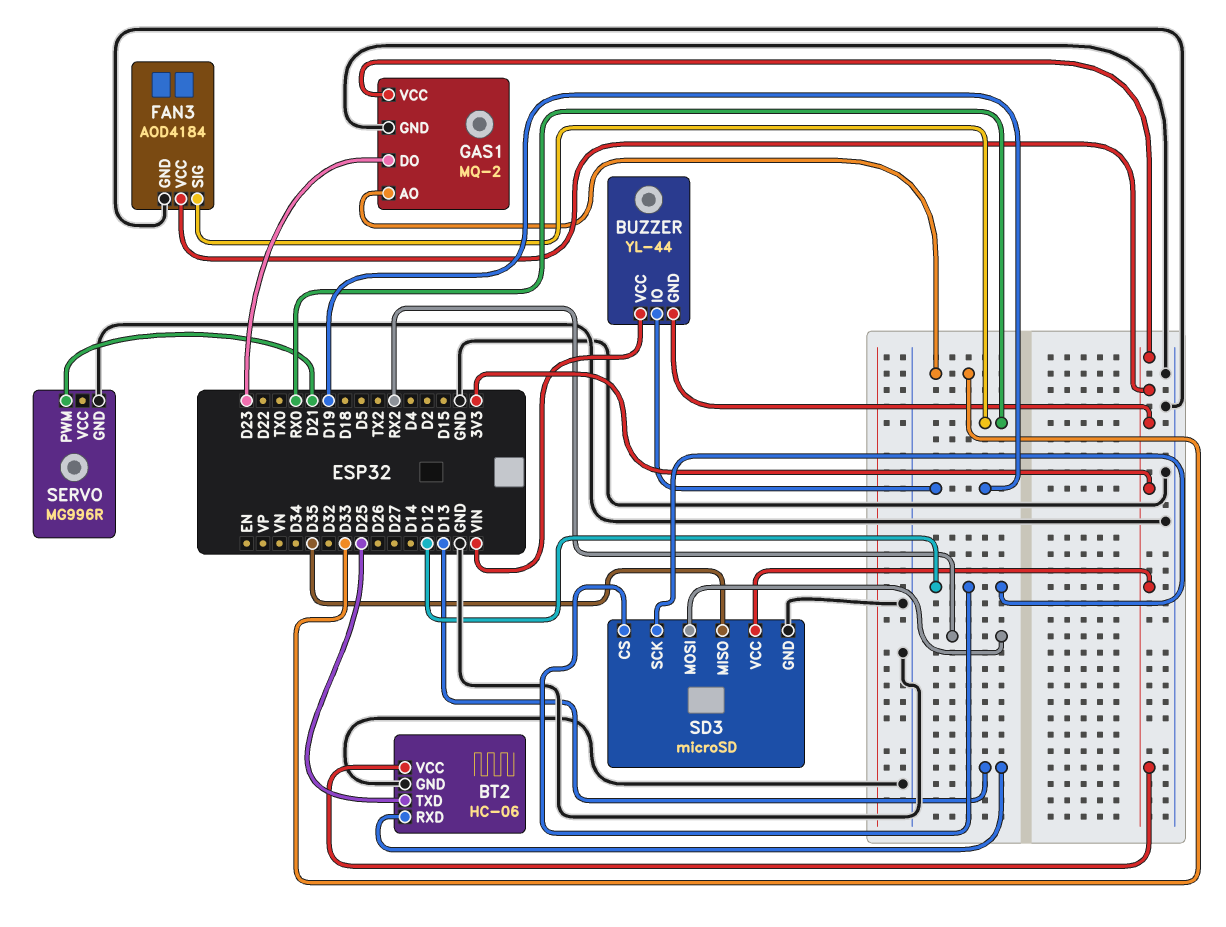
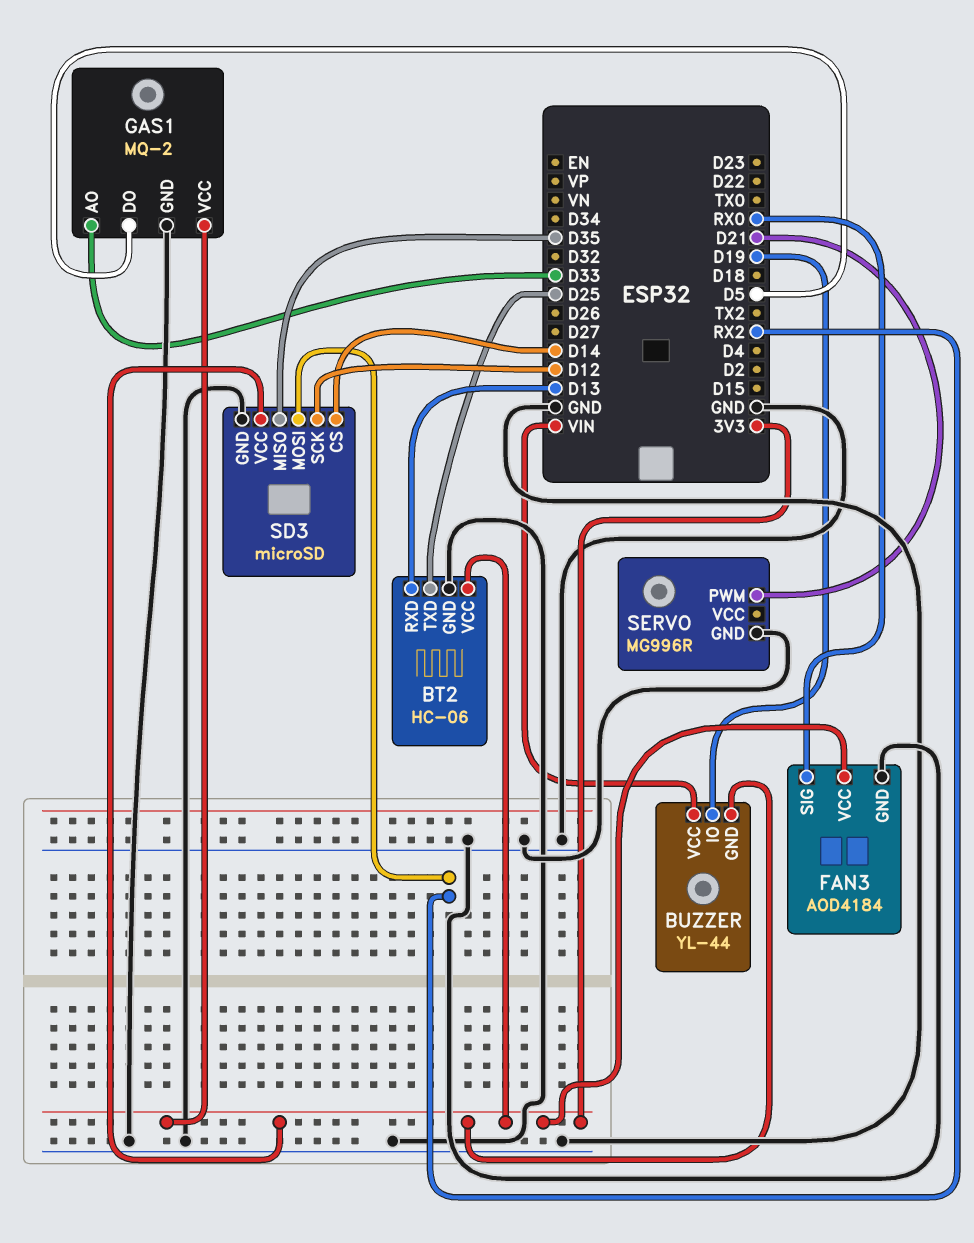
GAS1 pin DO: D23 -> D5
SD3 pin CS: D12 -> D14

